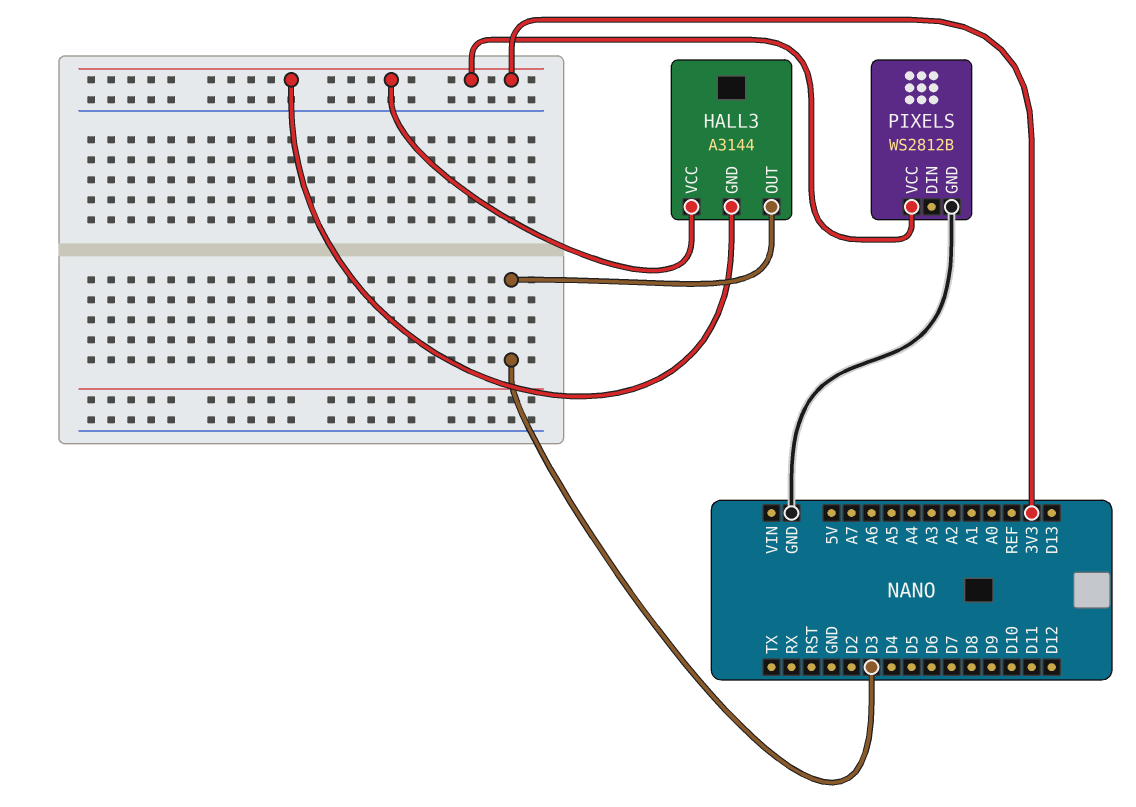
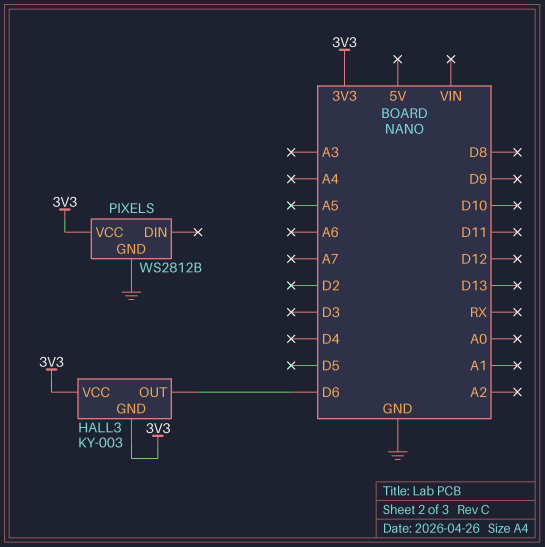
HALL3: A3144 -> KY-003
HALL3 pin OUT: D3 -> D6

